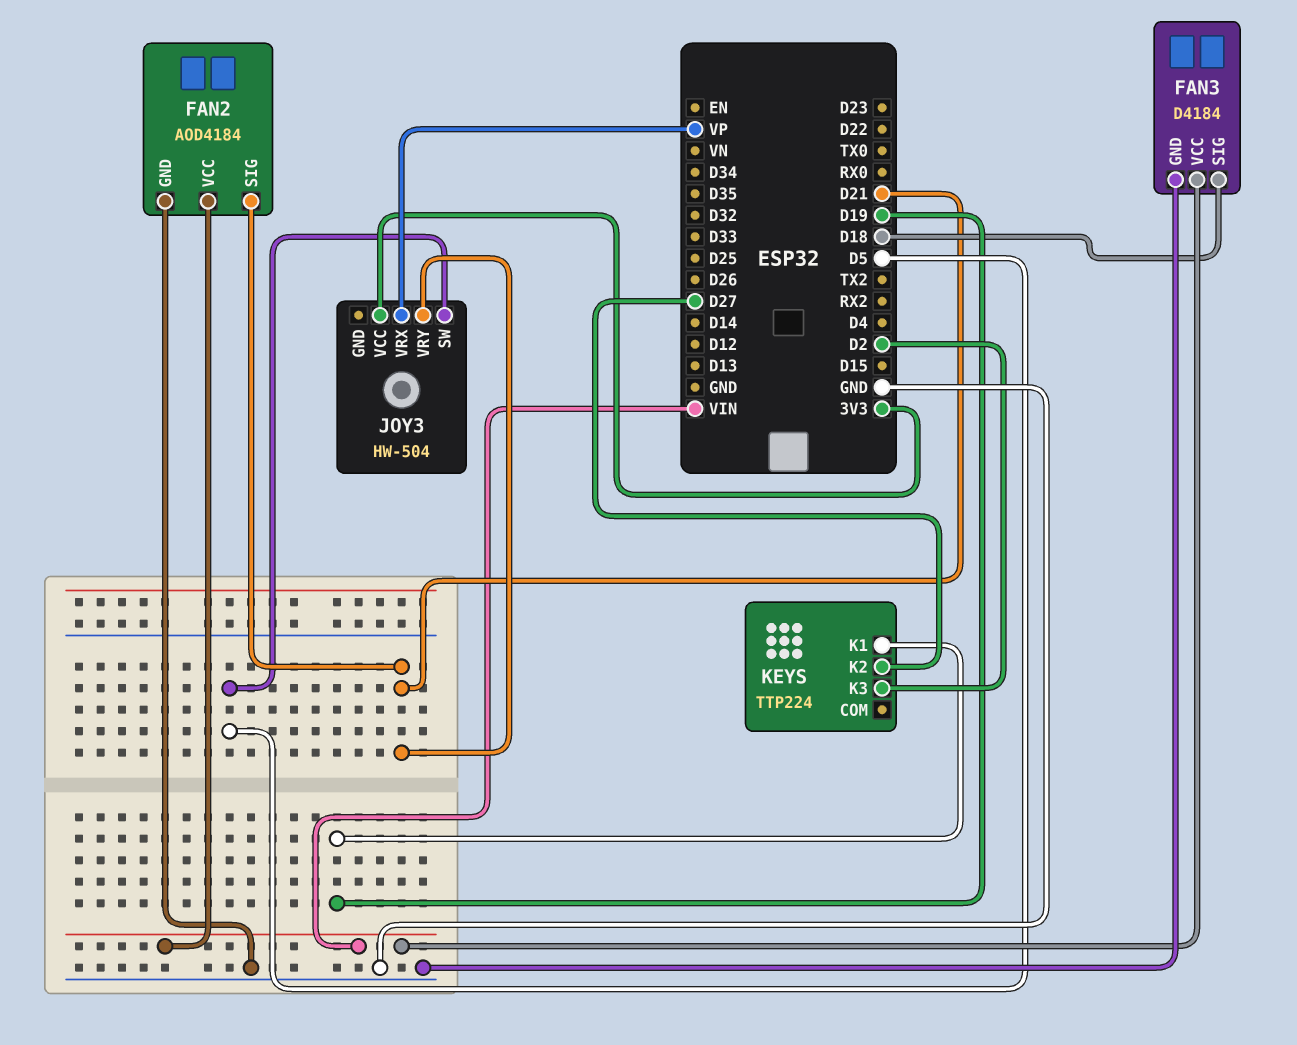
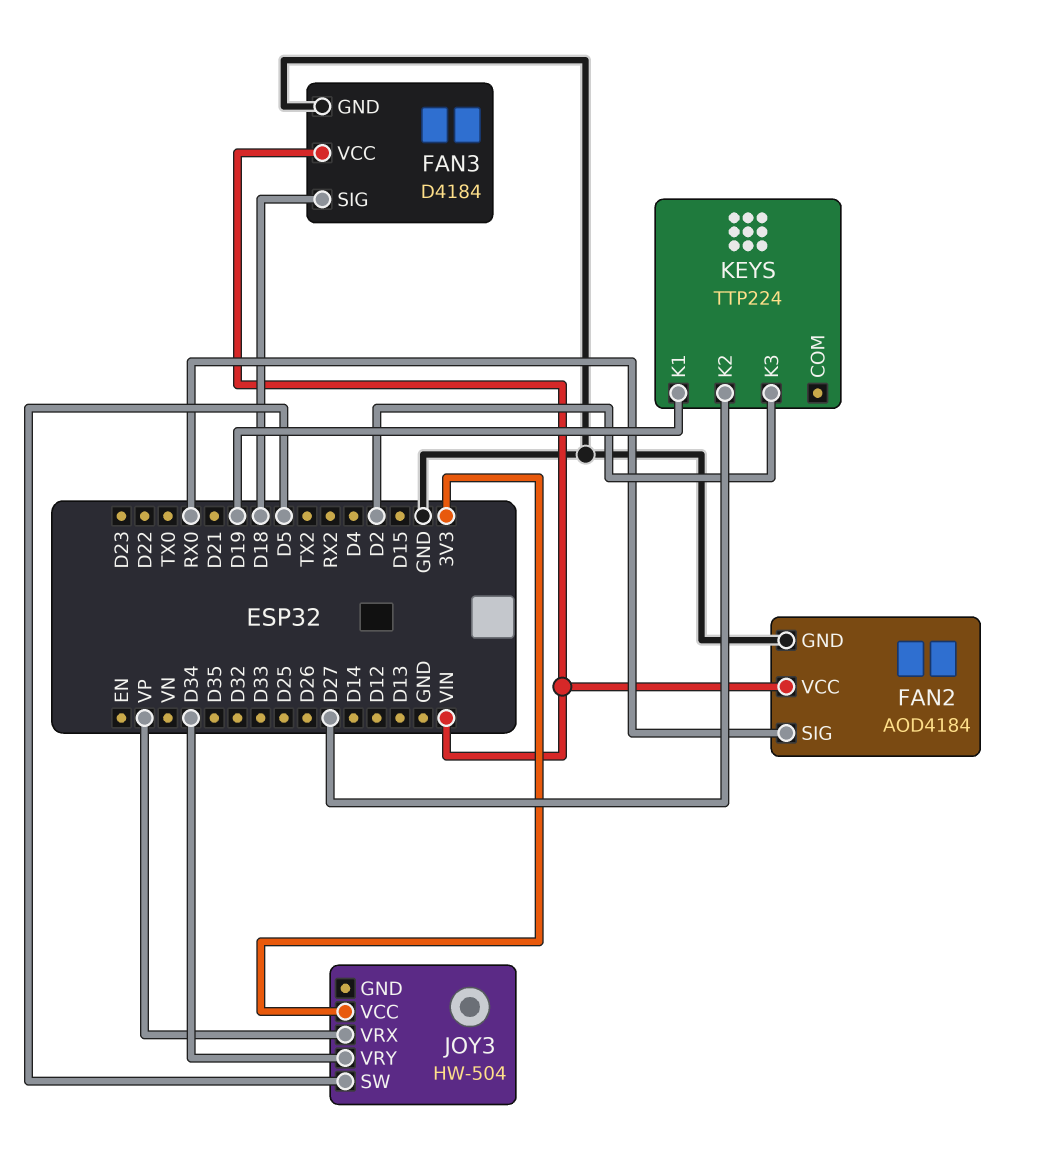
FAN2 pin SIG: D21 -> RX0
JOY3 pin VRY: D21 -> D34

